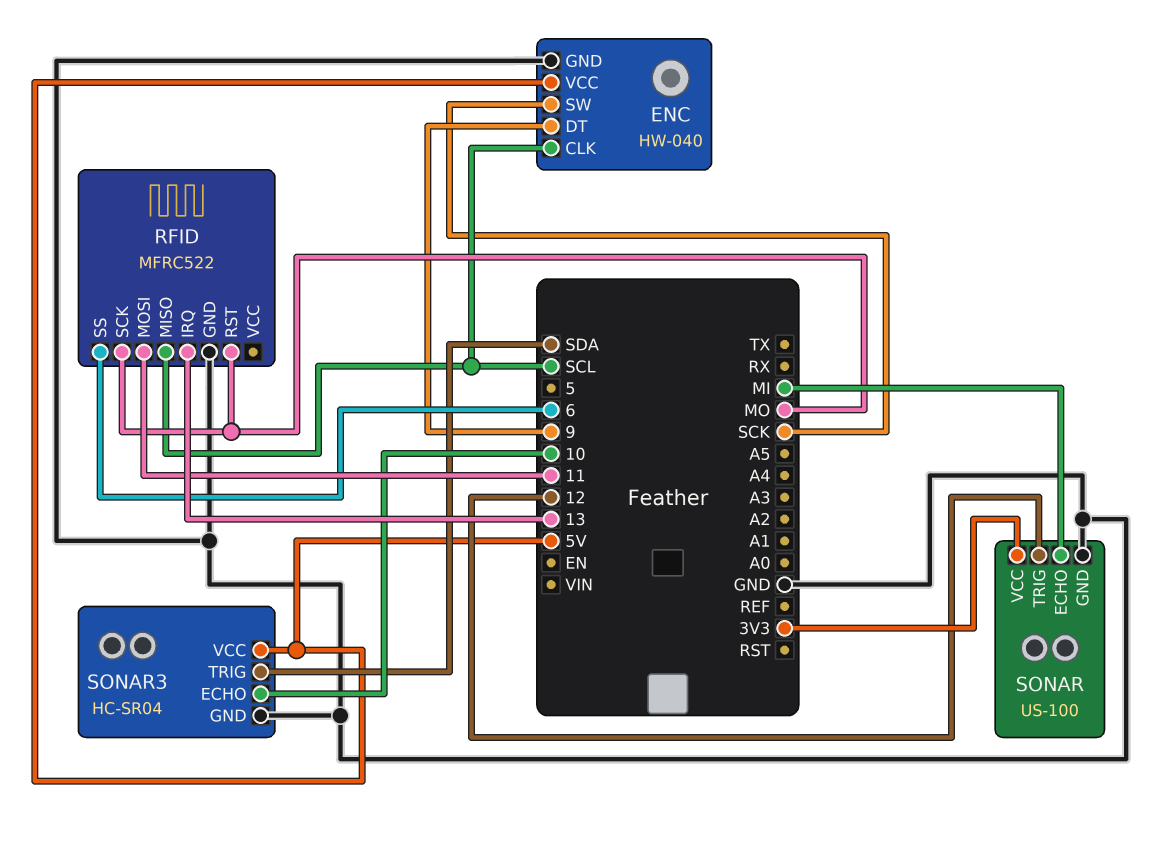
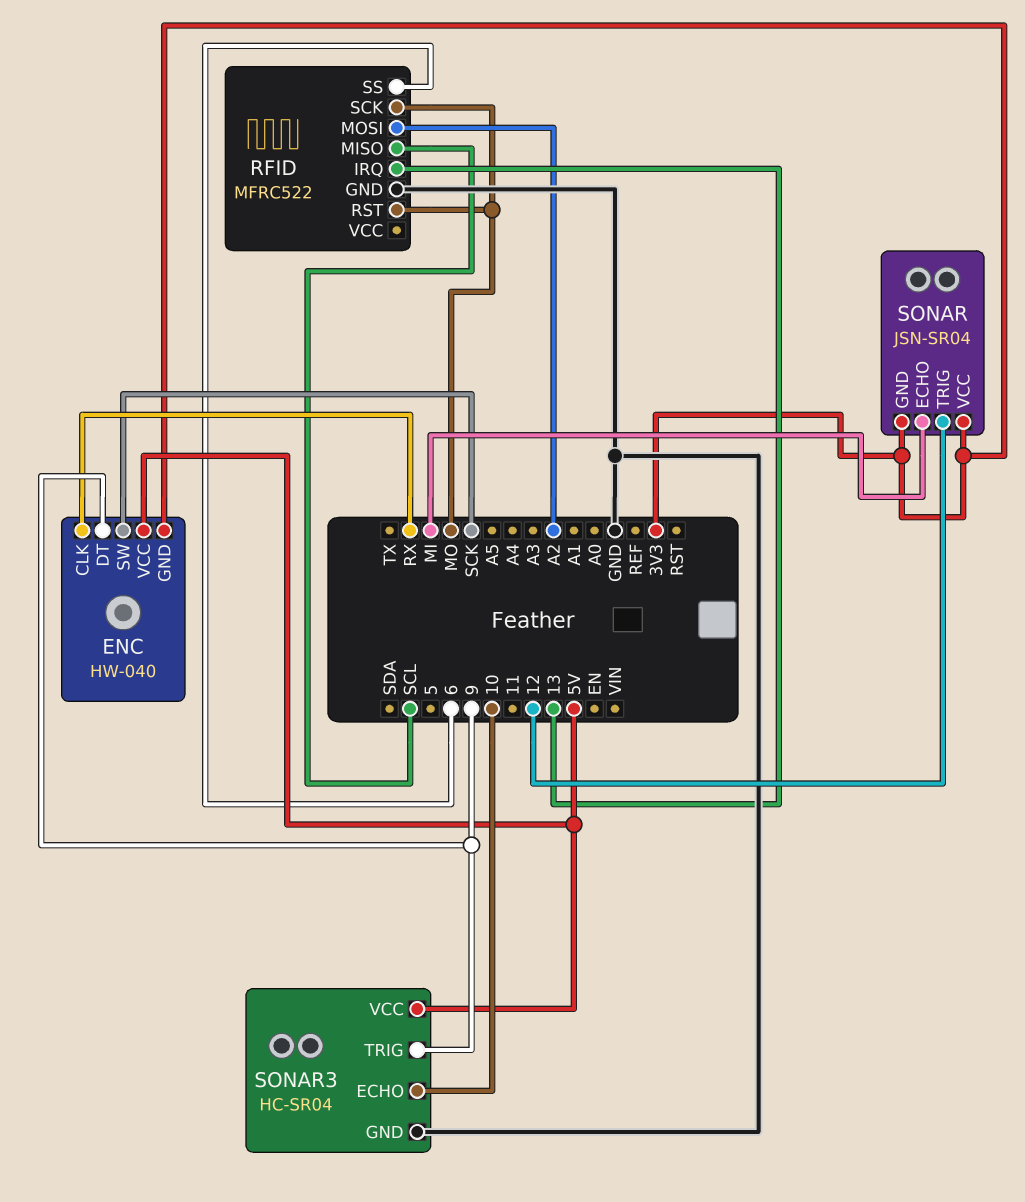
ENC pin CLK: SCL -> RX
ENC pin GND: GND -> 3V3
RFID pin MOSI: 11 -> A2
SONAR: US-100 -> JSN-SR04
SONAR pin GND: GND -> 3V3
SONAR3 pin TRIG: SDA -> 9

